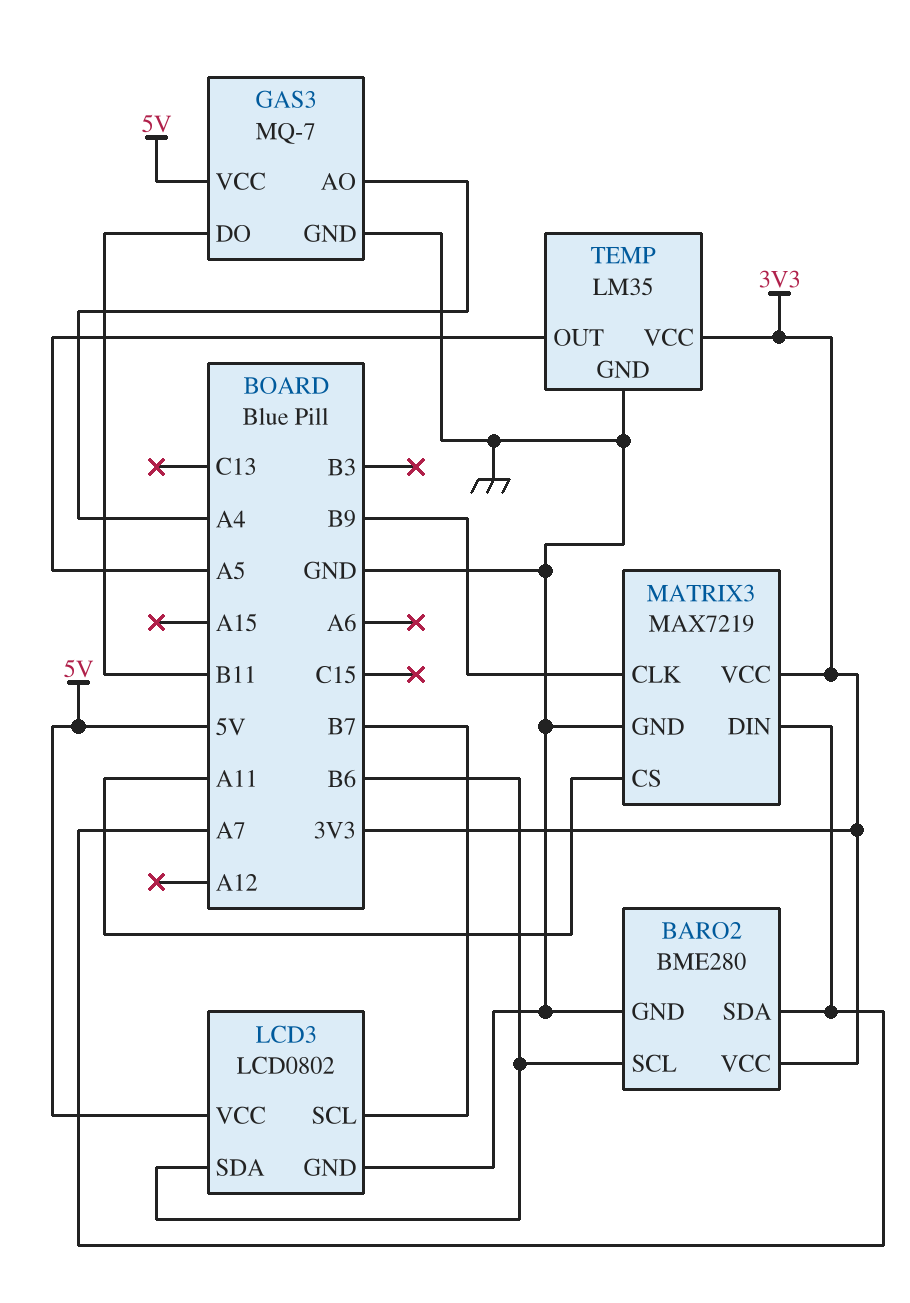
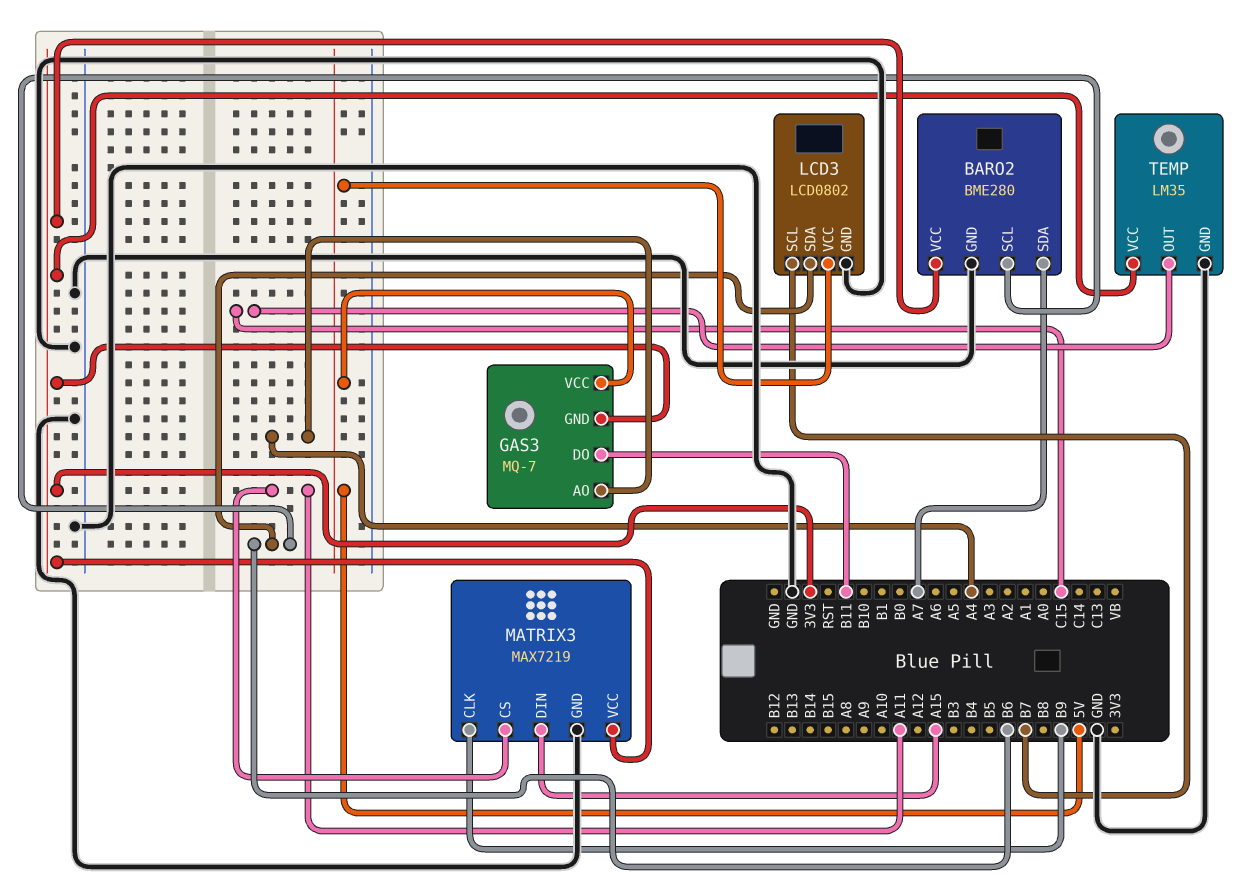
GAS3 pin GND: GND -> 3V3
MATRIX3 pin DIN: A7 -> A15
TEMP pin OUT: A5 -> C15

